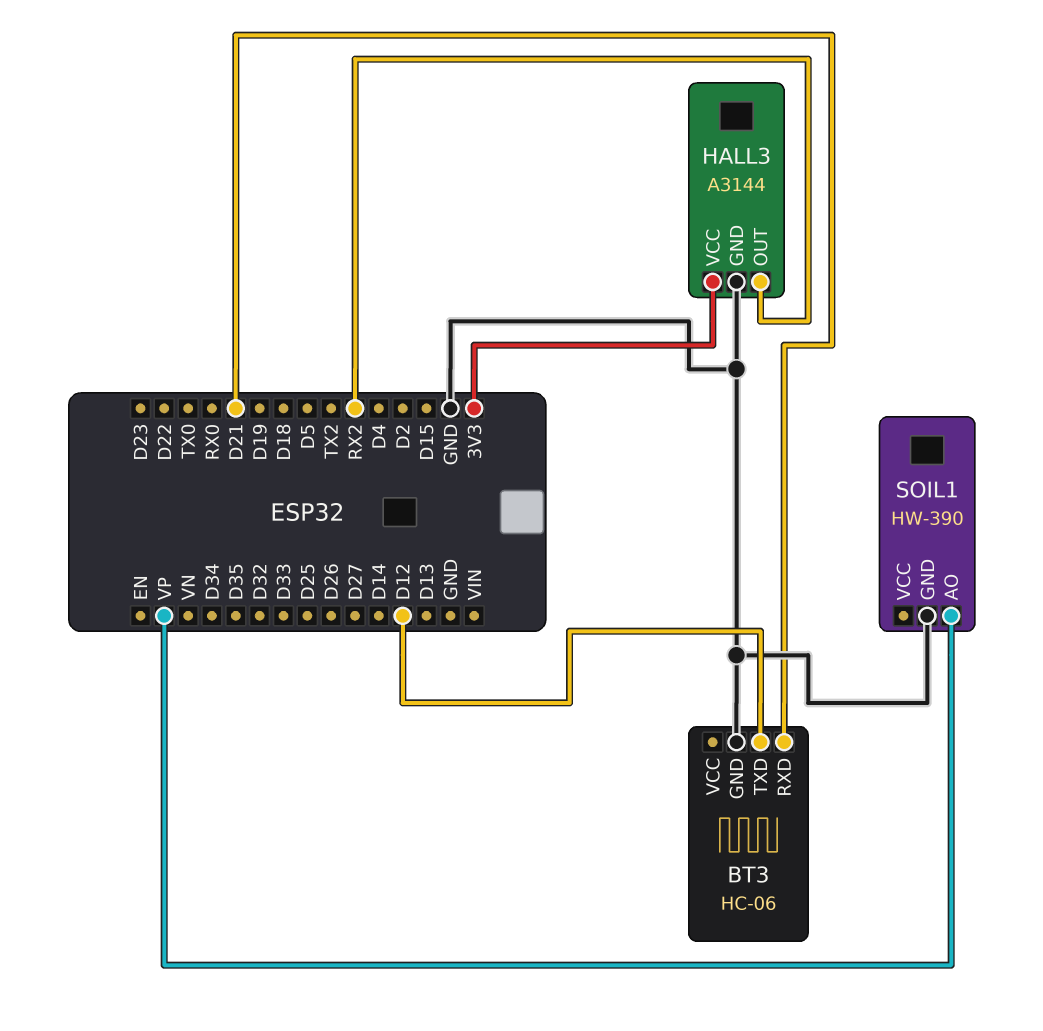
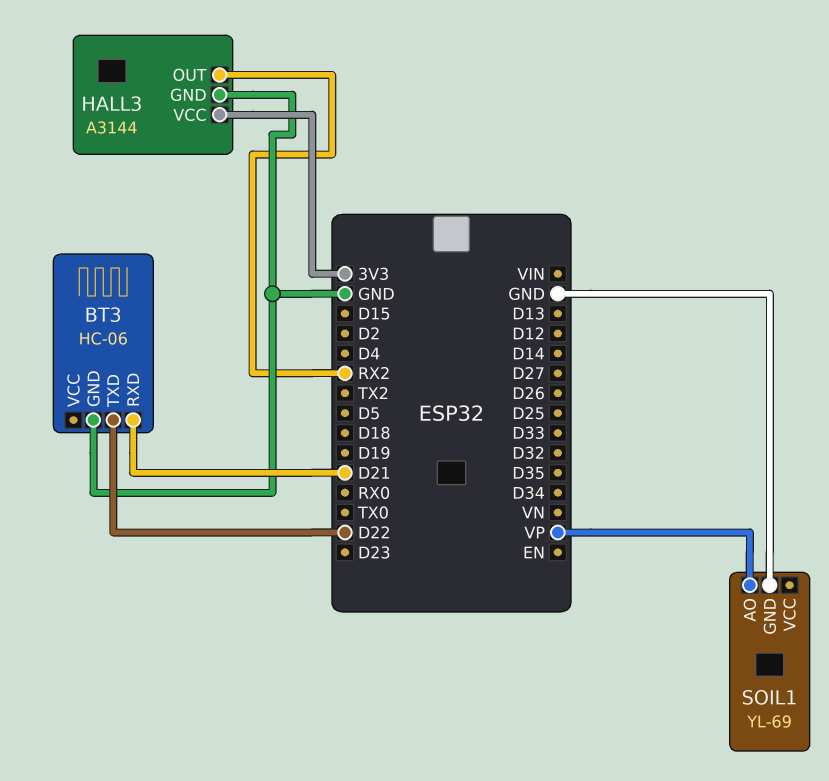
BT3 pin TXD: D12 -> D22
SOIL1: HW-390 -> YL-69

